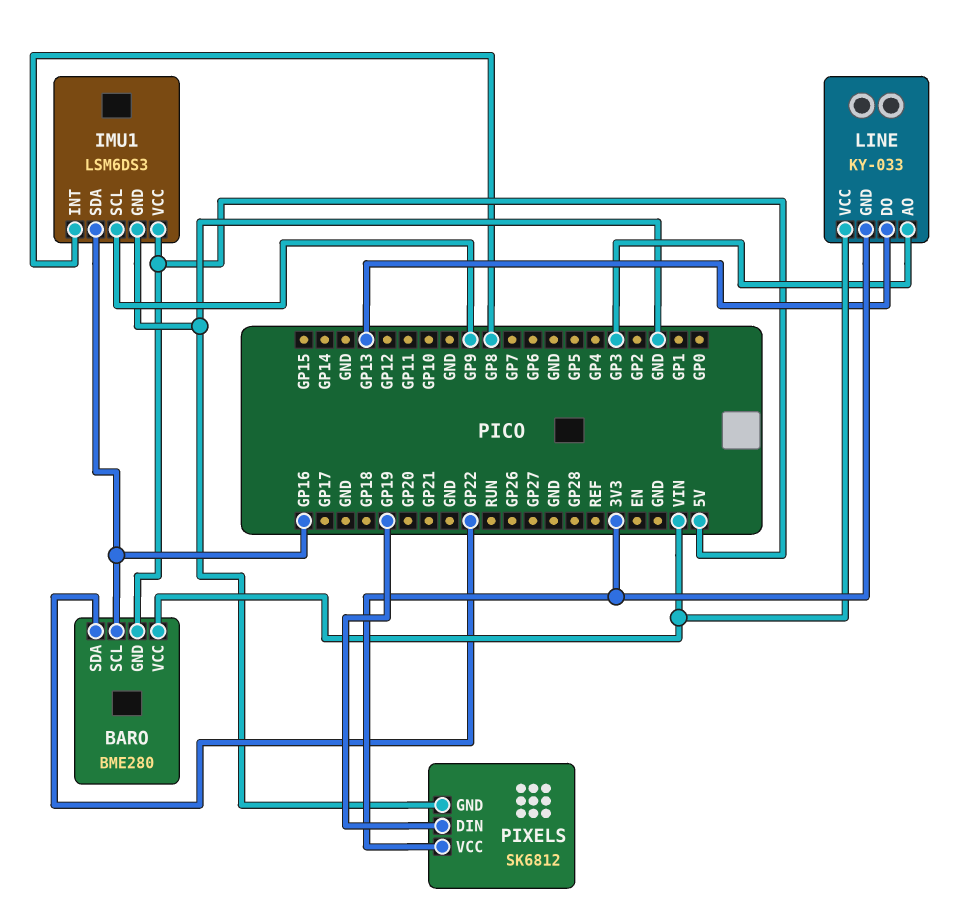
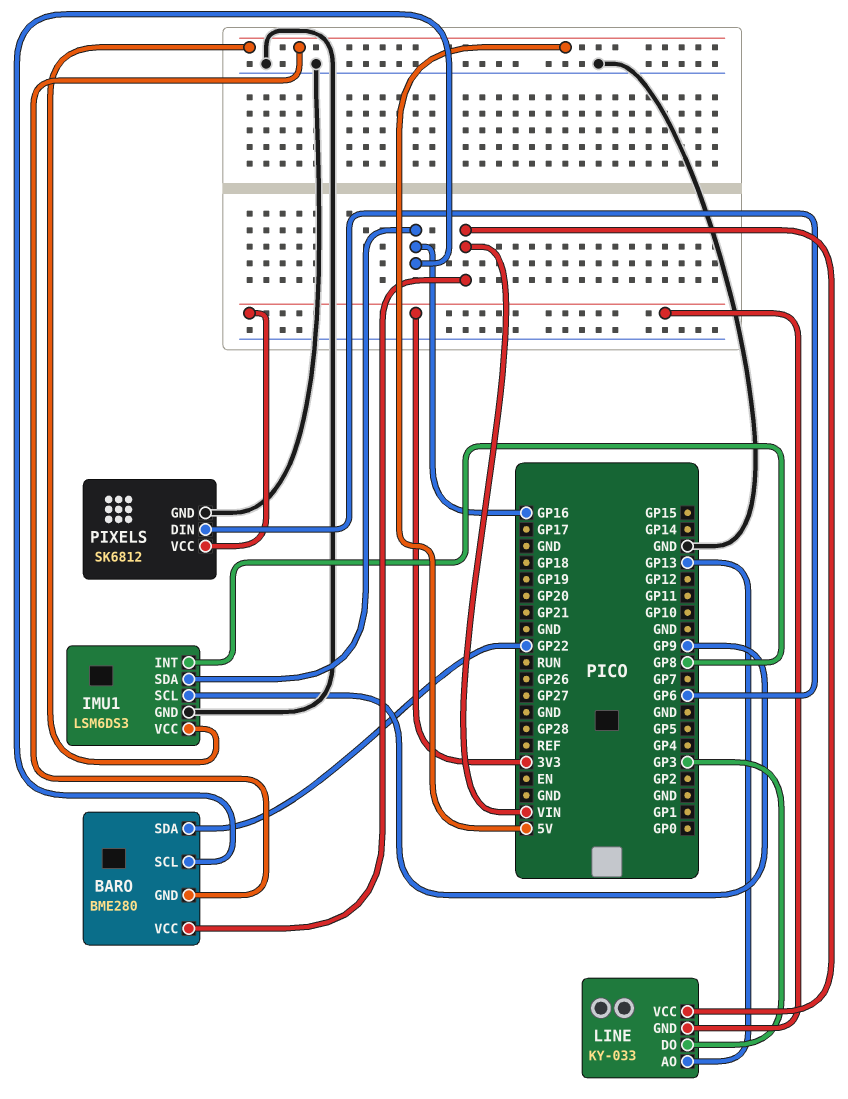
LINE pin AO: GP3 -> GP13
LINE pin DO: GP13 -> GP3
PIXELS pin DIN: GP19 -> GP6

